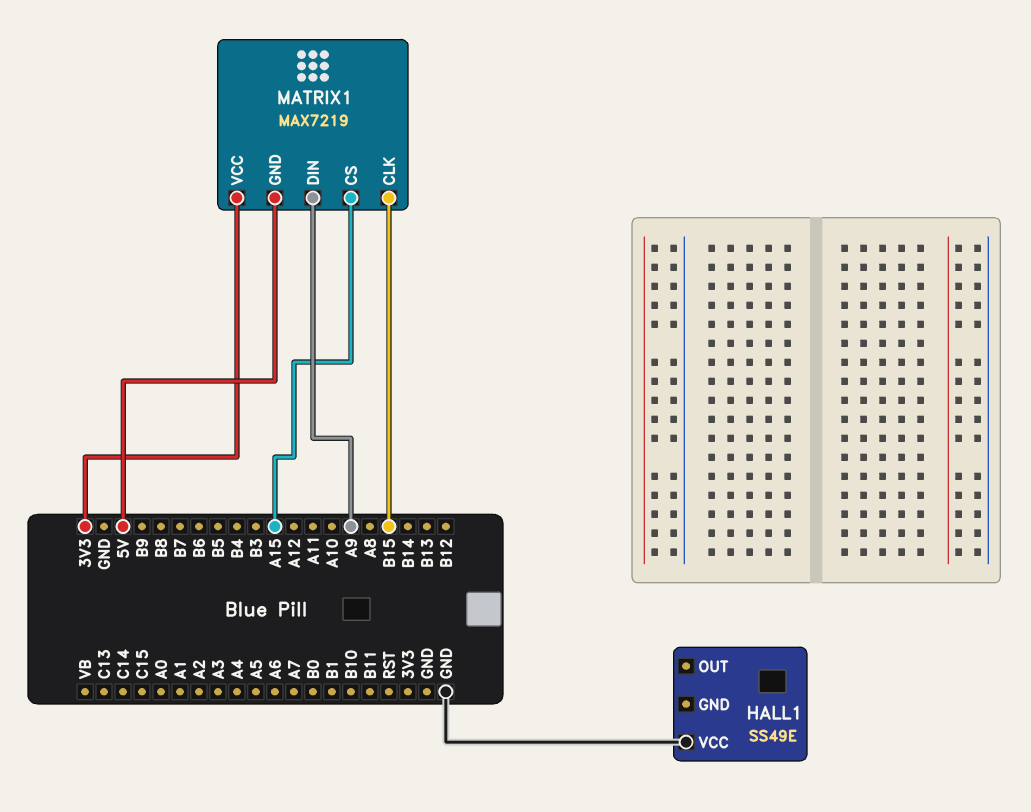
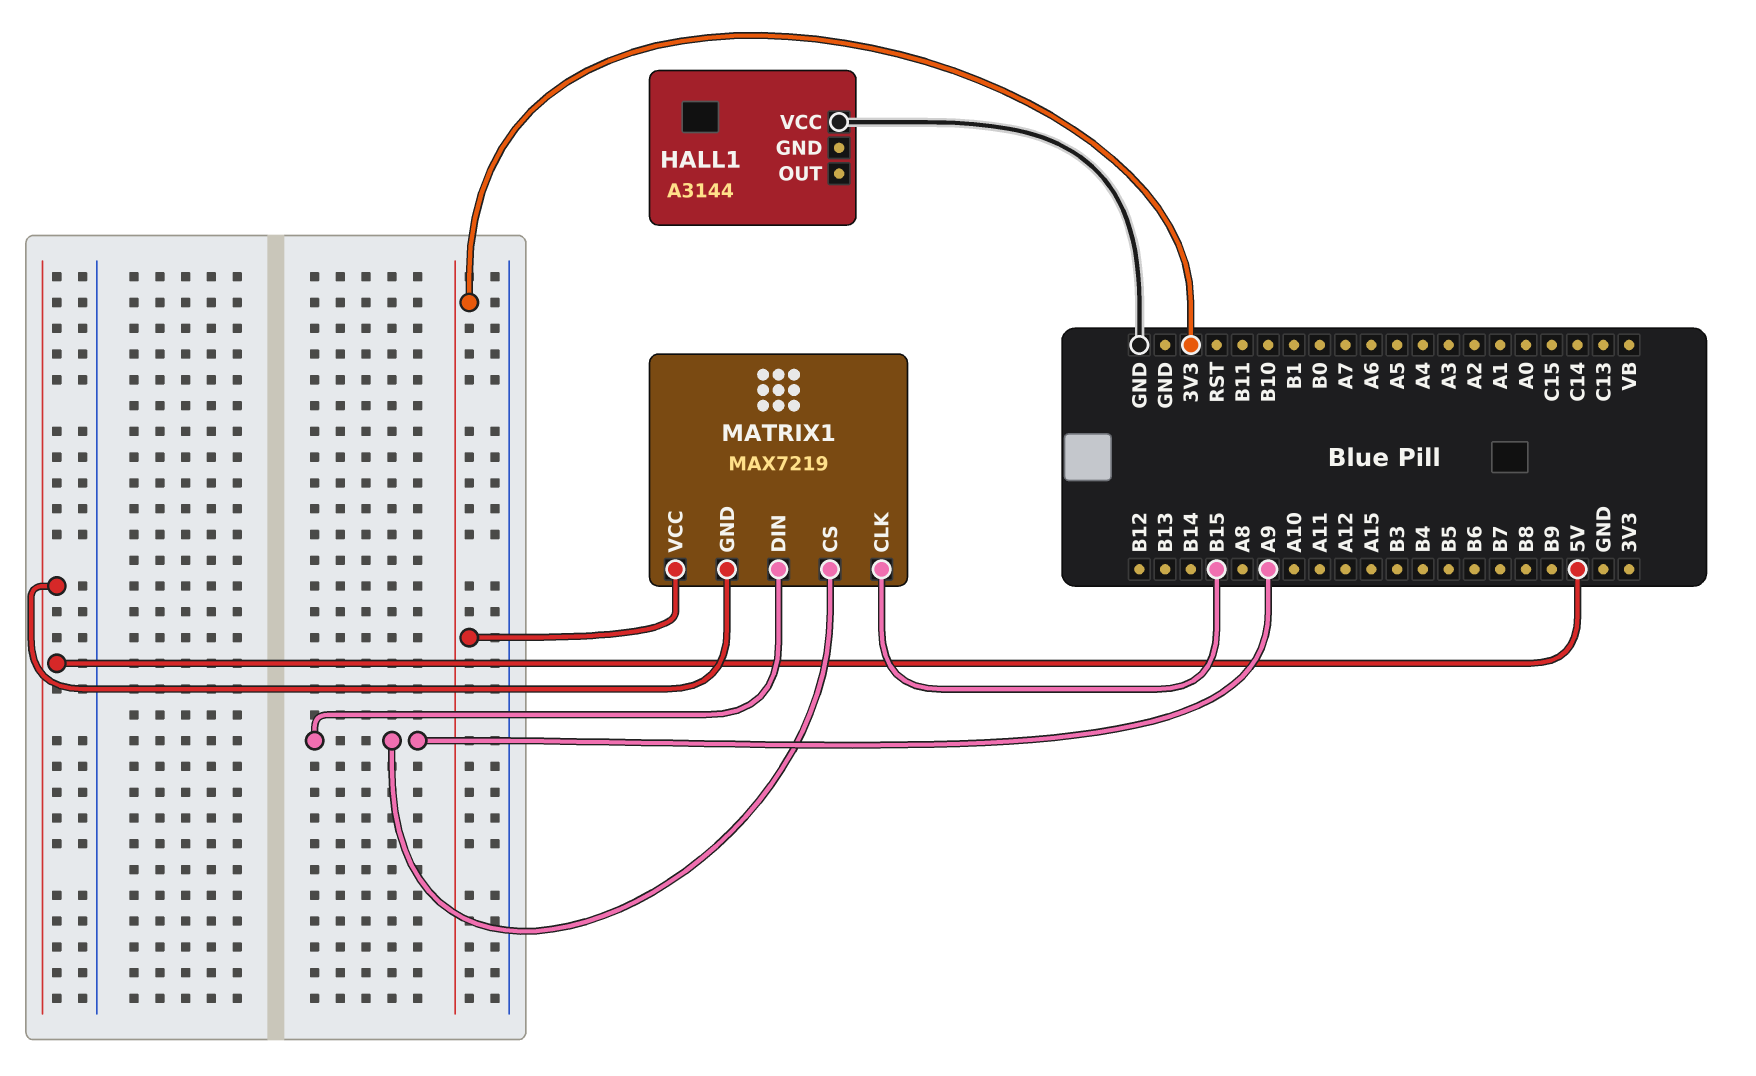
HALL1: SS49E -> A3144
MATRIX1 pin CS: A15 -> A9

